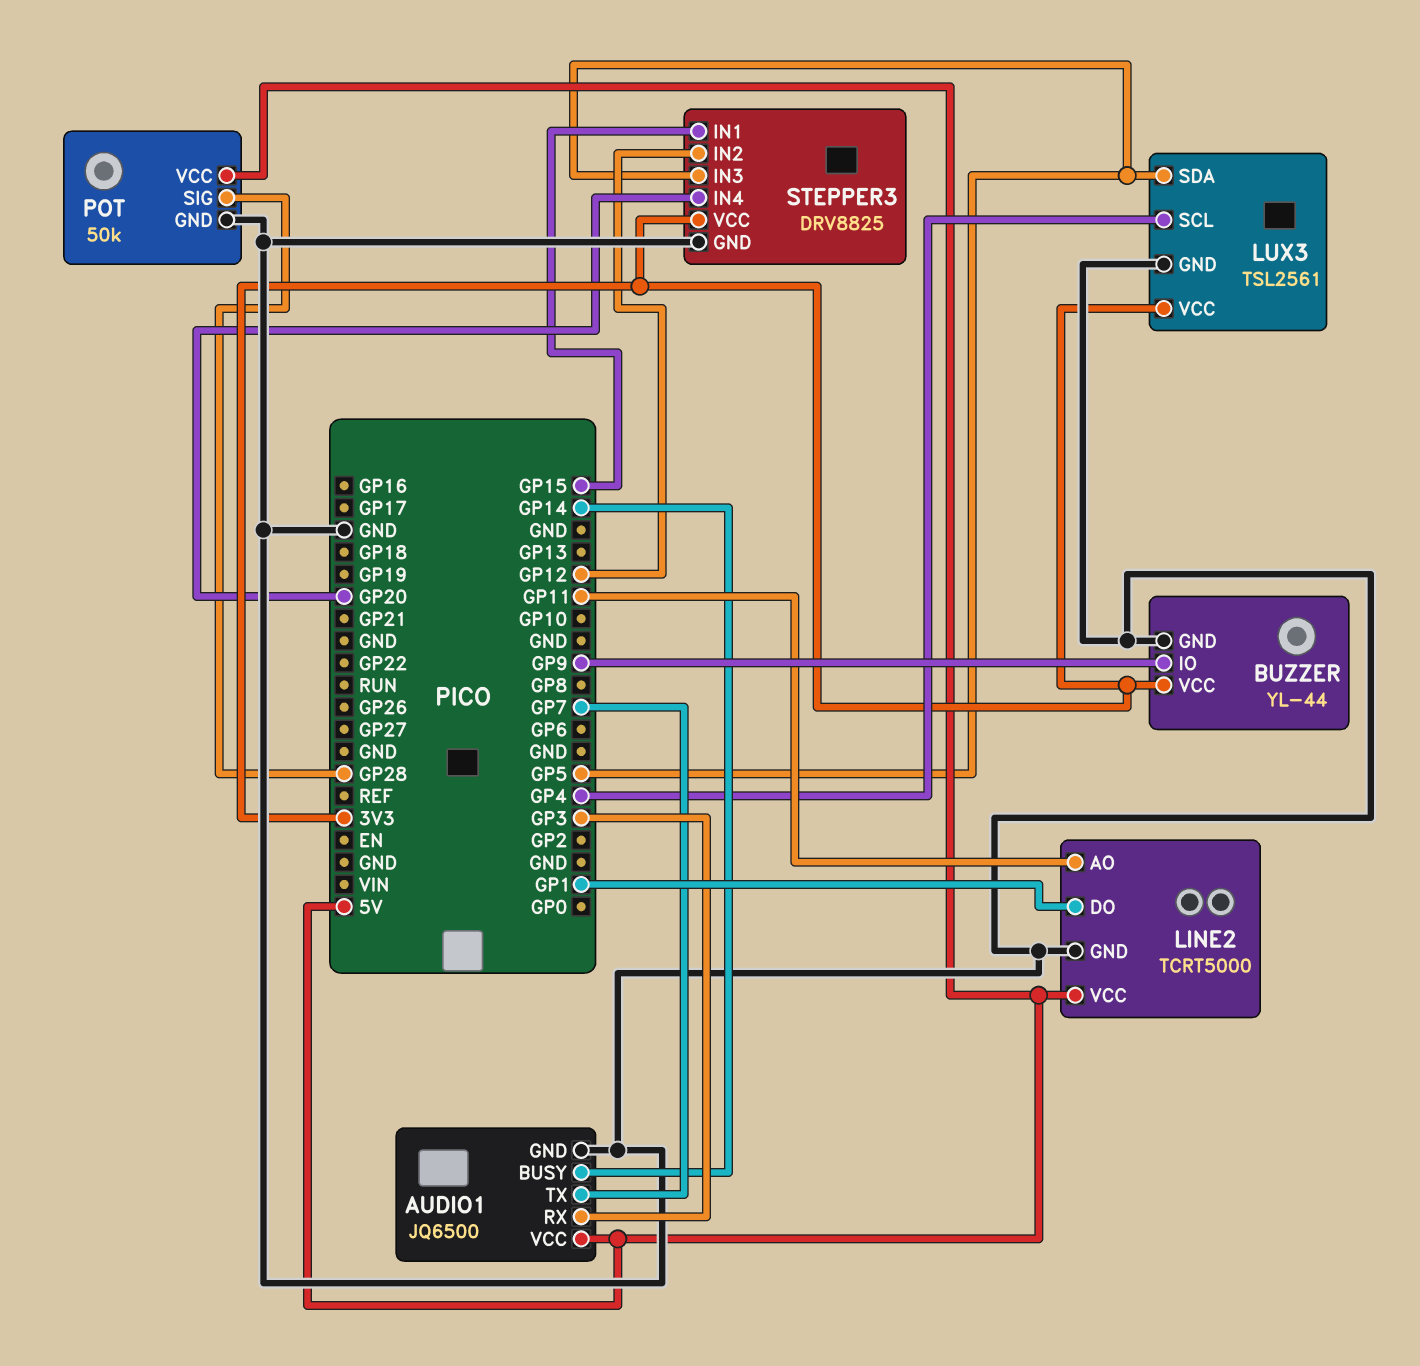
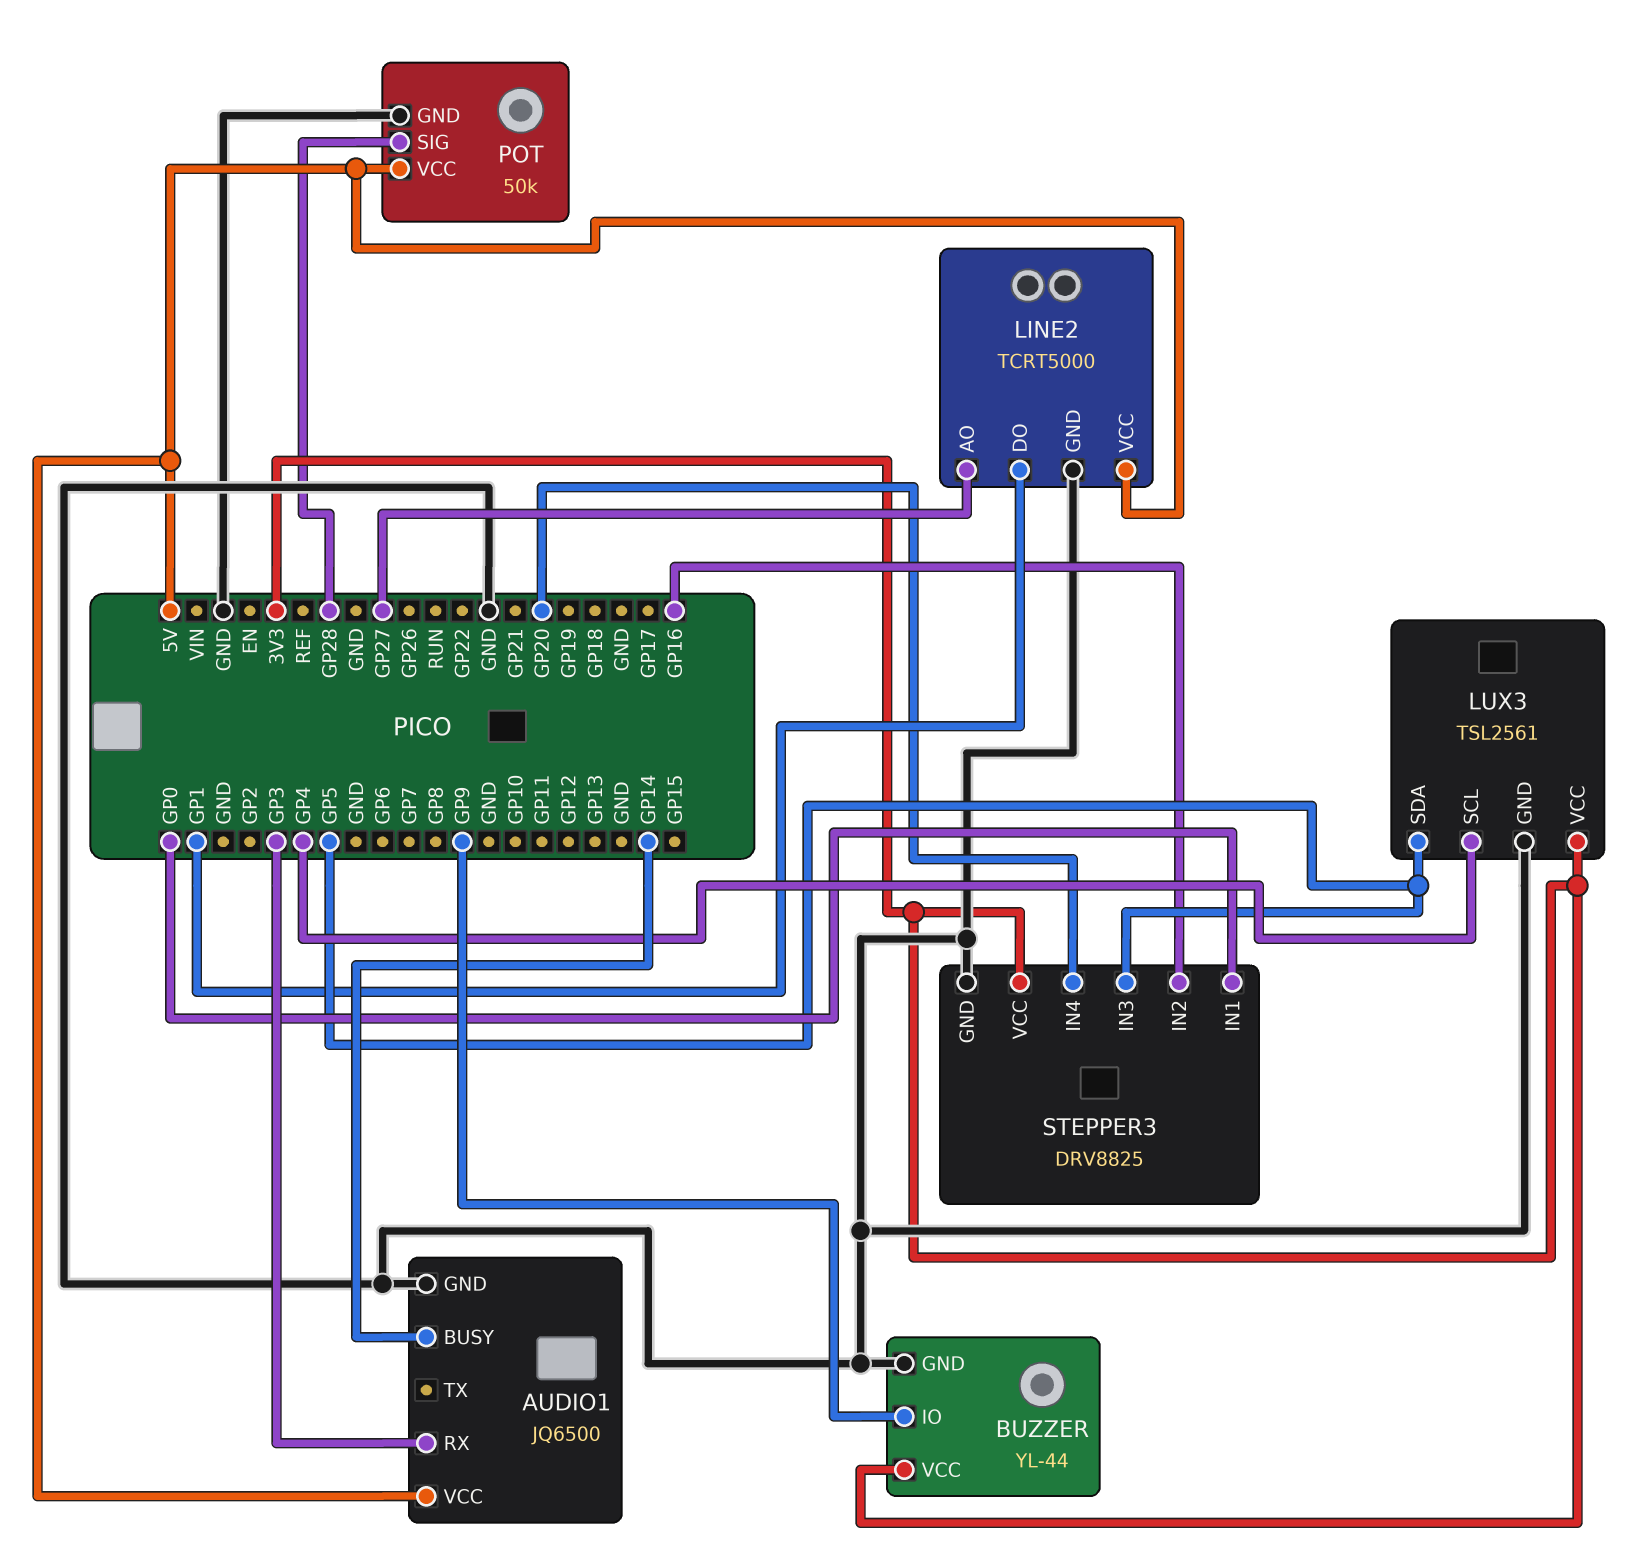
AUDIO1 pin TX: GP7 -> none
LINE2 pin AO: GP11 -> GP27
STEPPER3 pin IN1: GP15 -> GP0
STEPPER3 pin IN2: GP12 -> GP16

